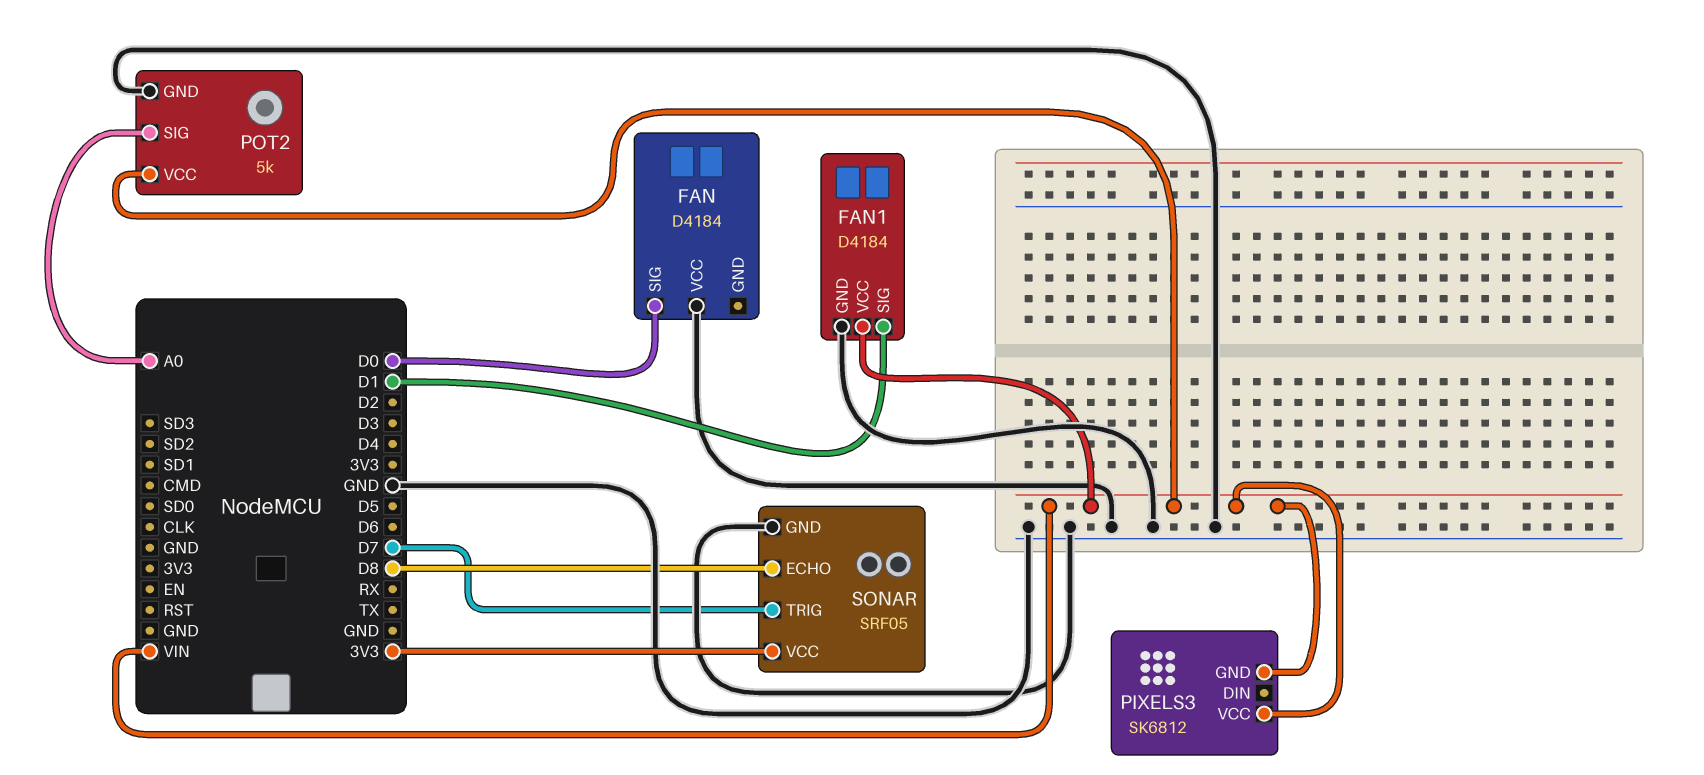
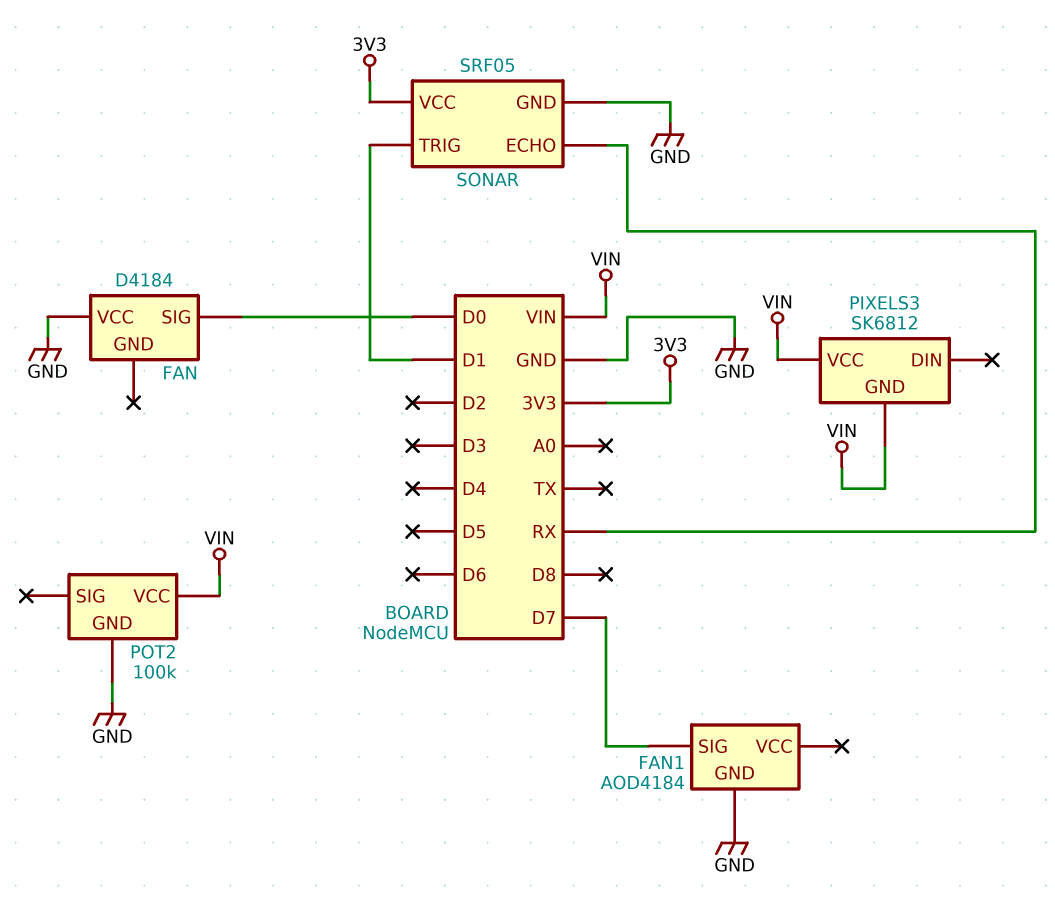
FAN1: D4184 -> AOD4184
FAN1 pin SIG: D1 -> D7
FAN1 pin VCC: VIN -> none
POT2: 5k -> 100k
POT2 pin SIG: A0 -> none
SONAR pin ECHO: D8 -> RX
SONAR pin TRIG: D7 -> D1

